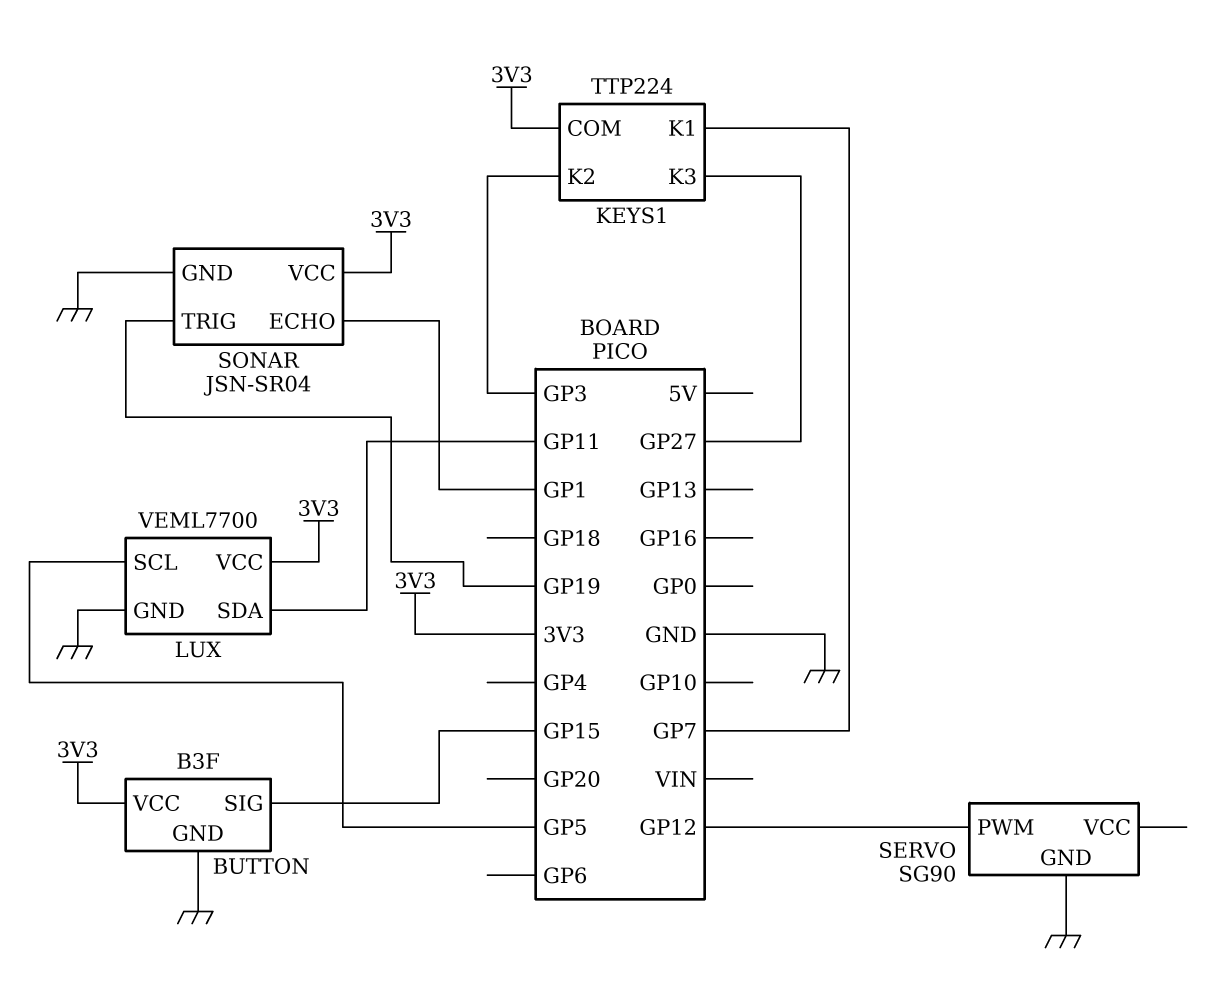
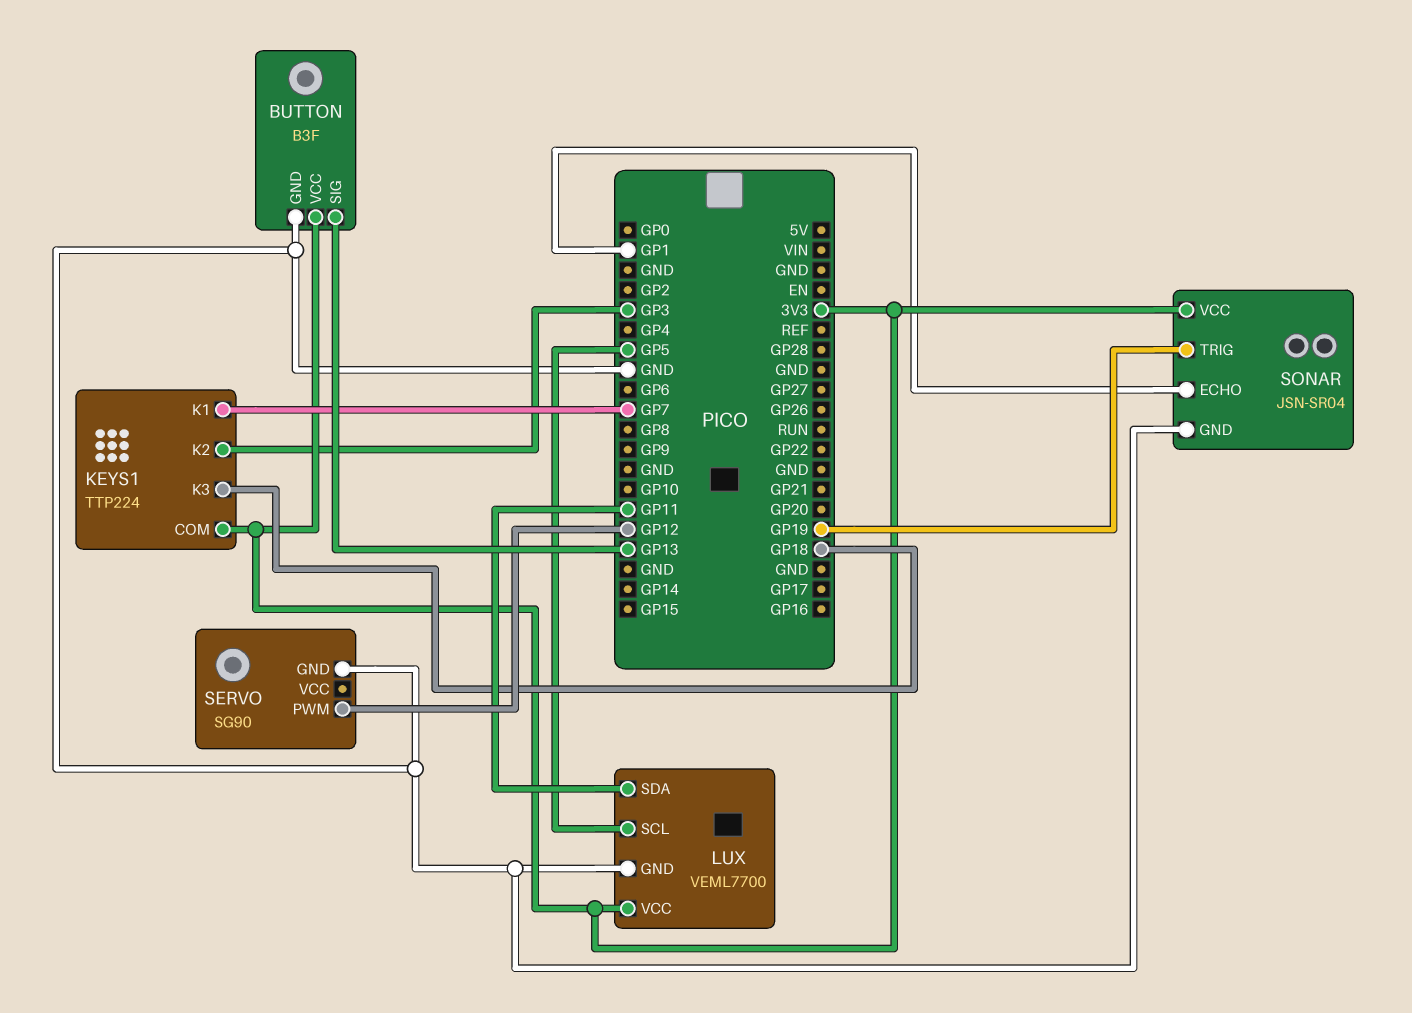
BUTTON pin SIG: GP15 -> GP13
KEYS1 pin K3: GP27 -> GP18

